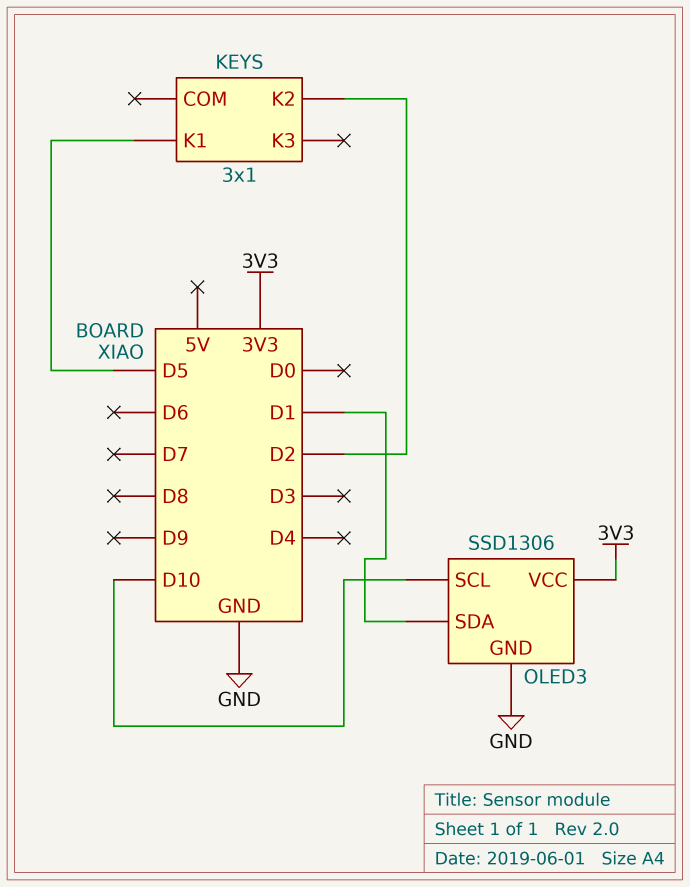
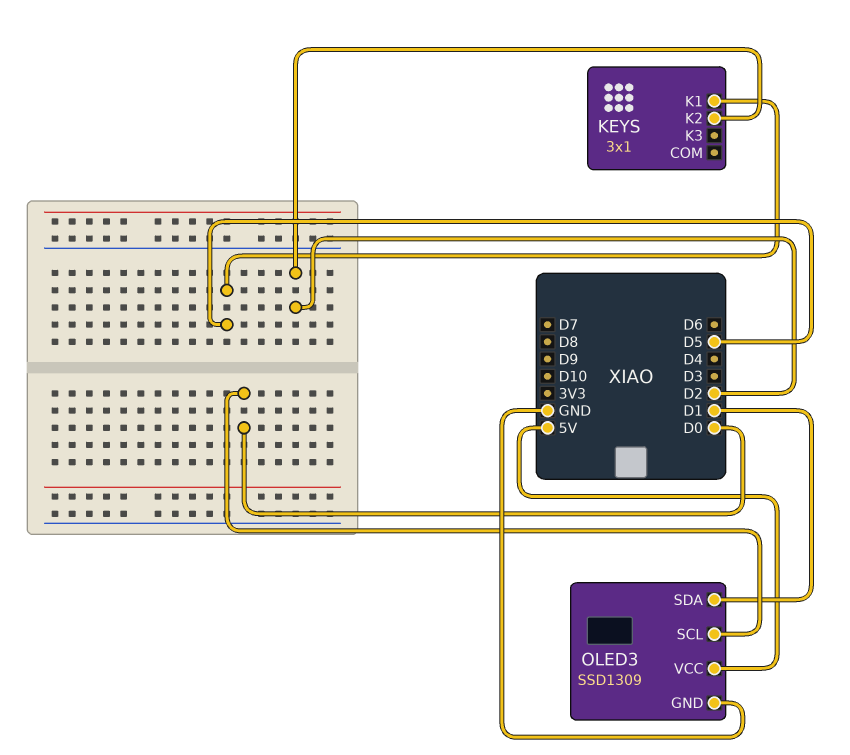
OLED3: SSD1306 -> SSD1309
OLED3 pin SCL: D10 -> D0
OLED3 pin VCC: 3V3 -> 5V

